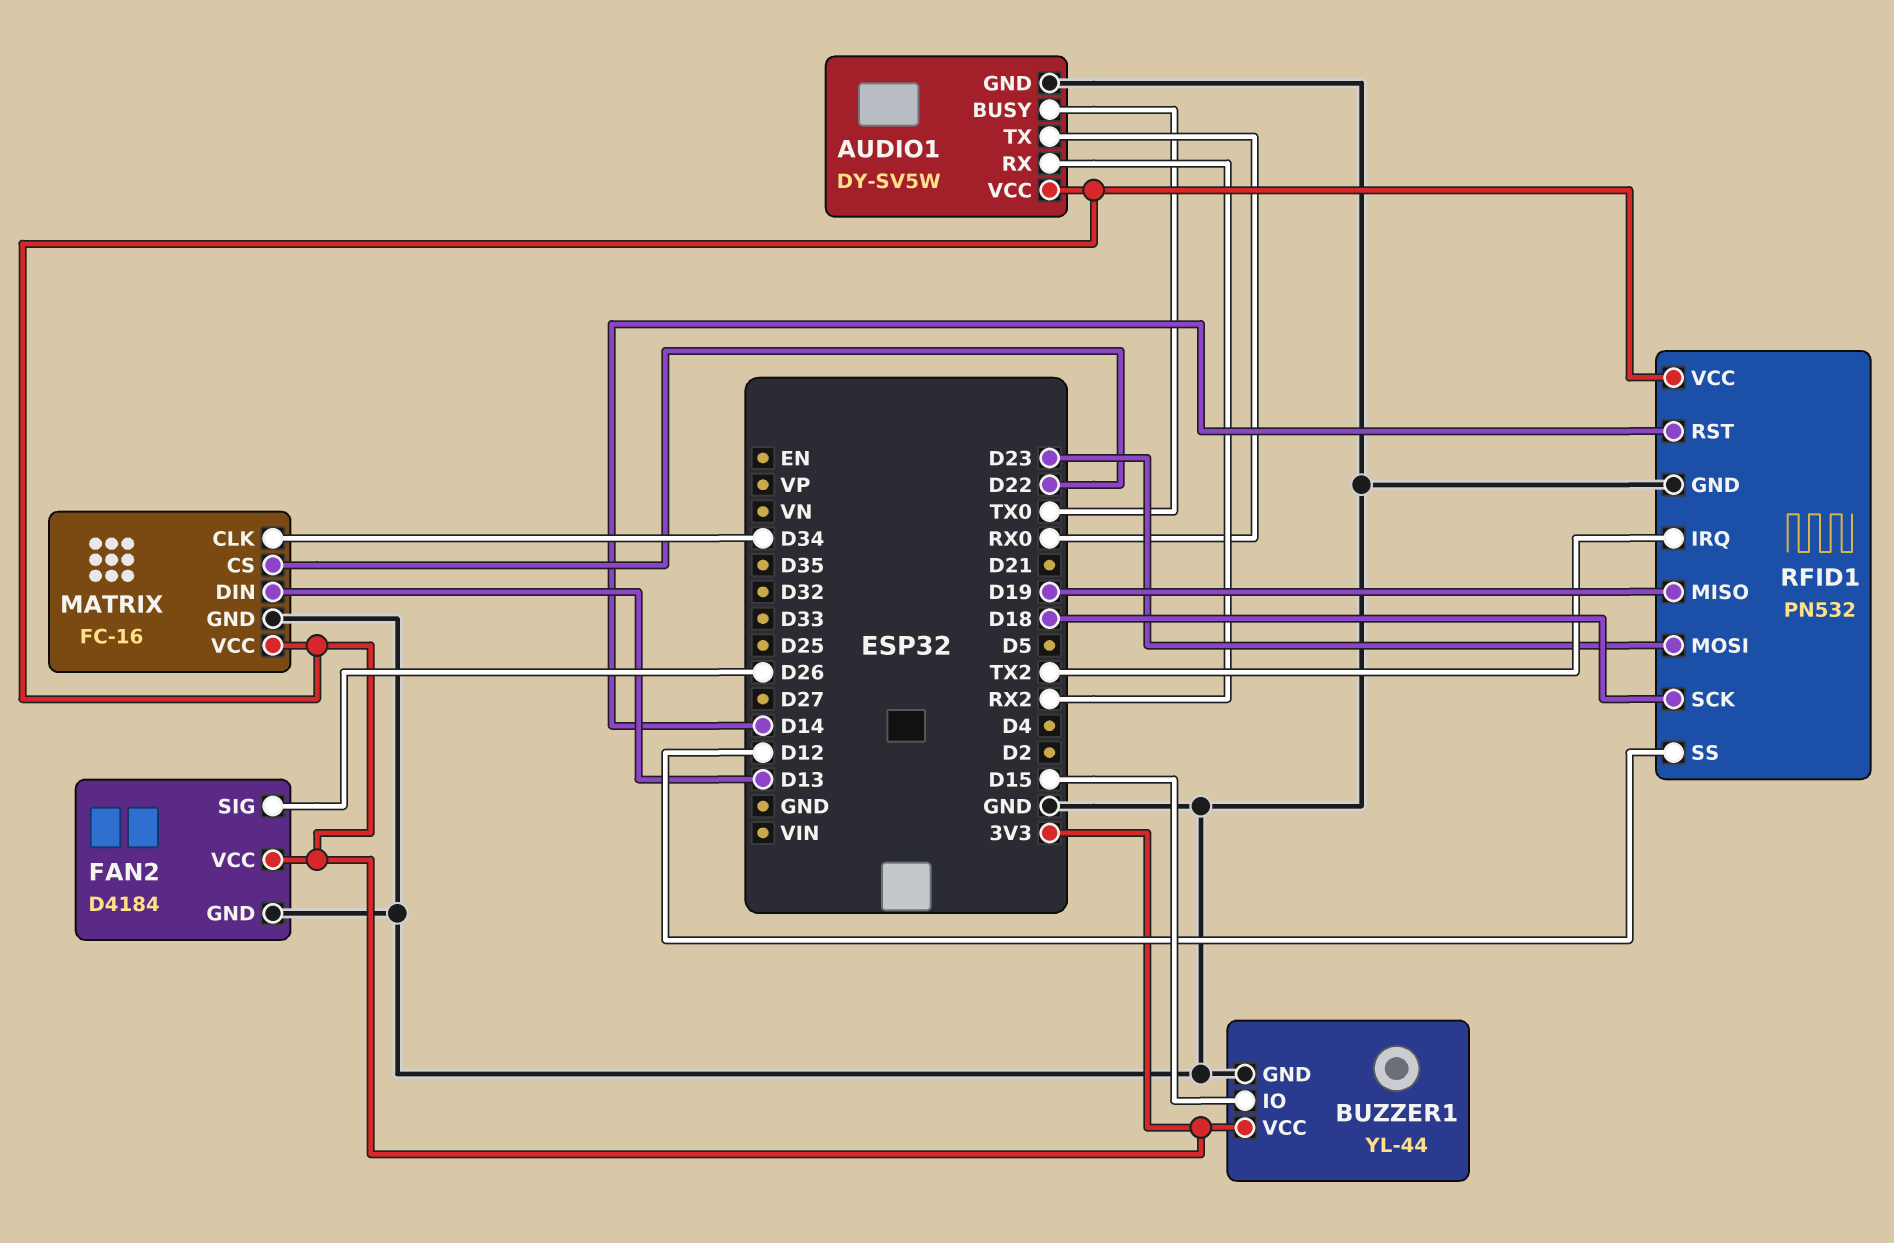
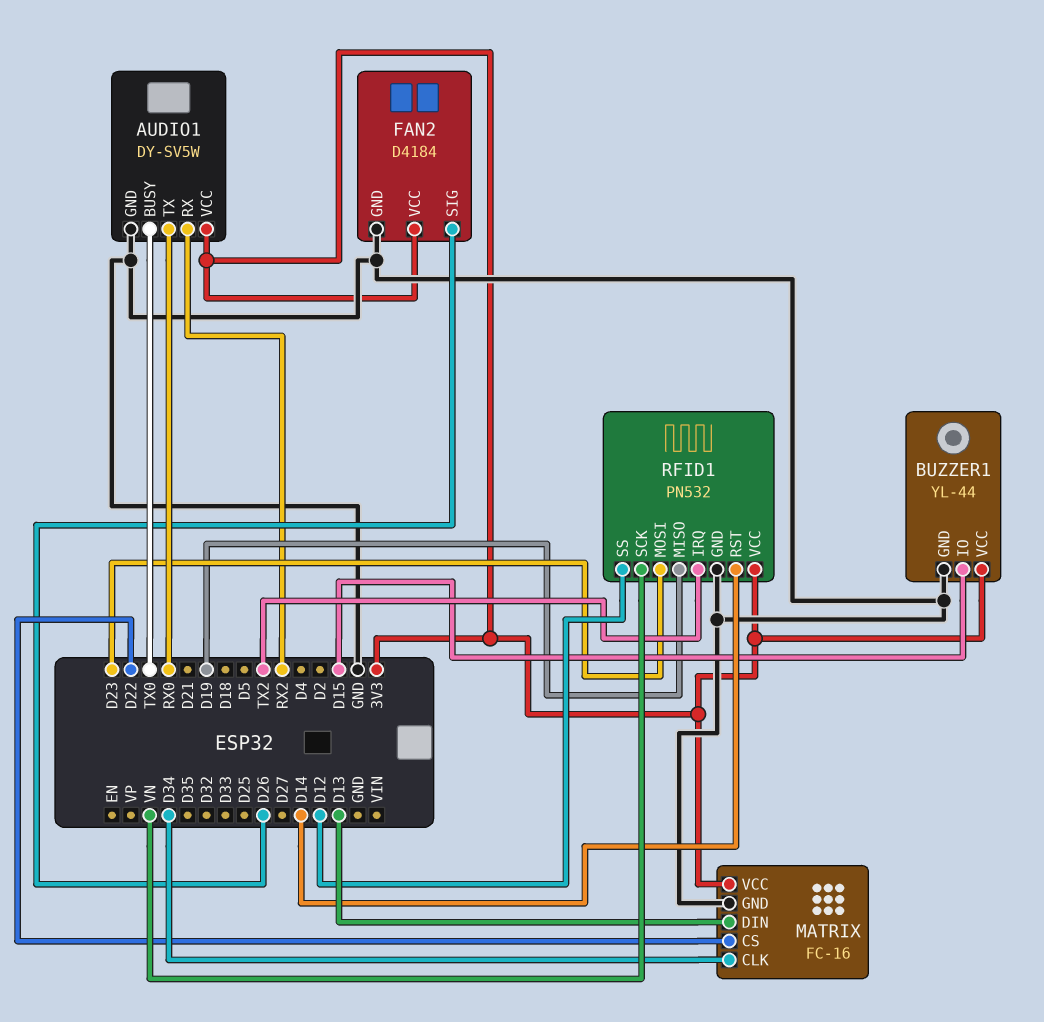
RFID1 pin SCK: D18 -> VN

